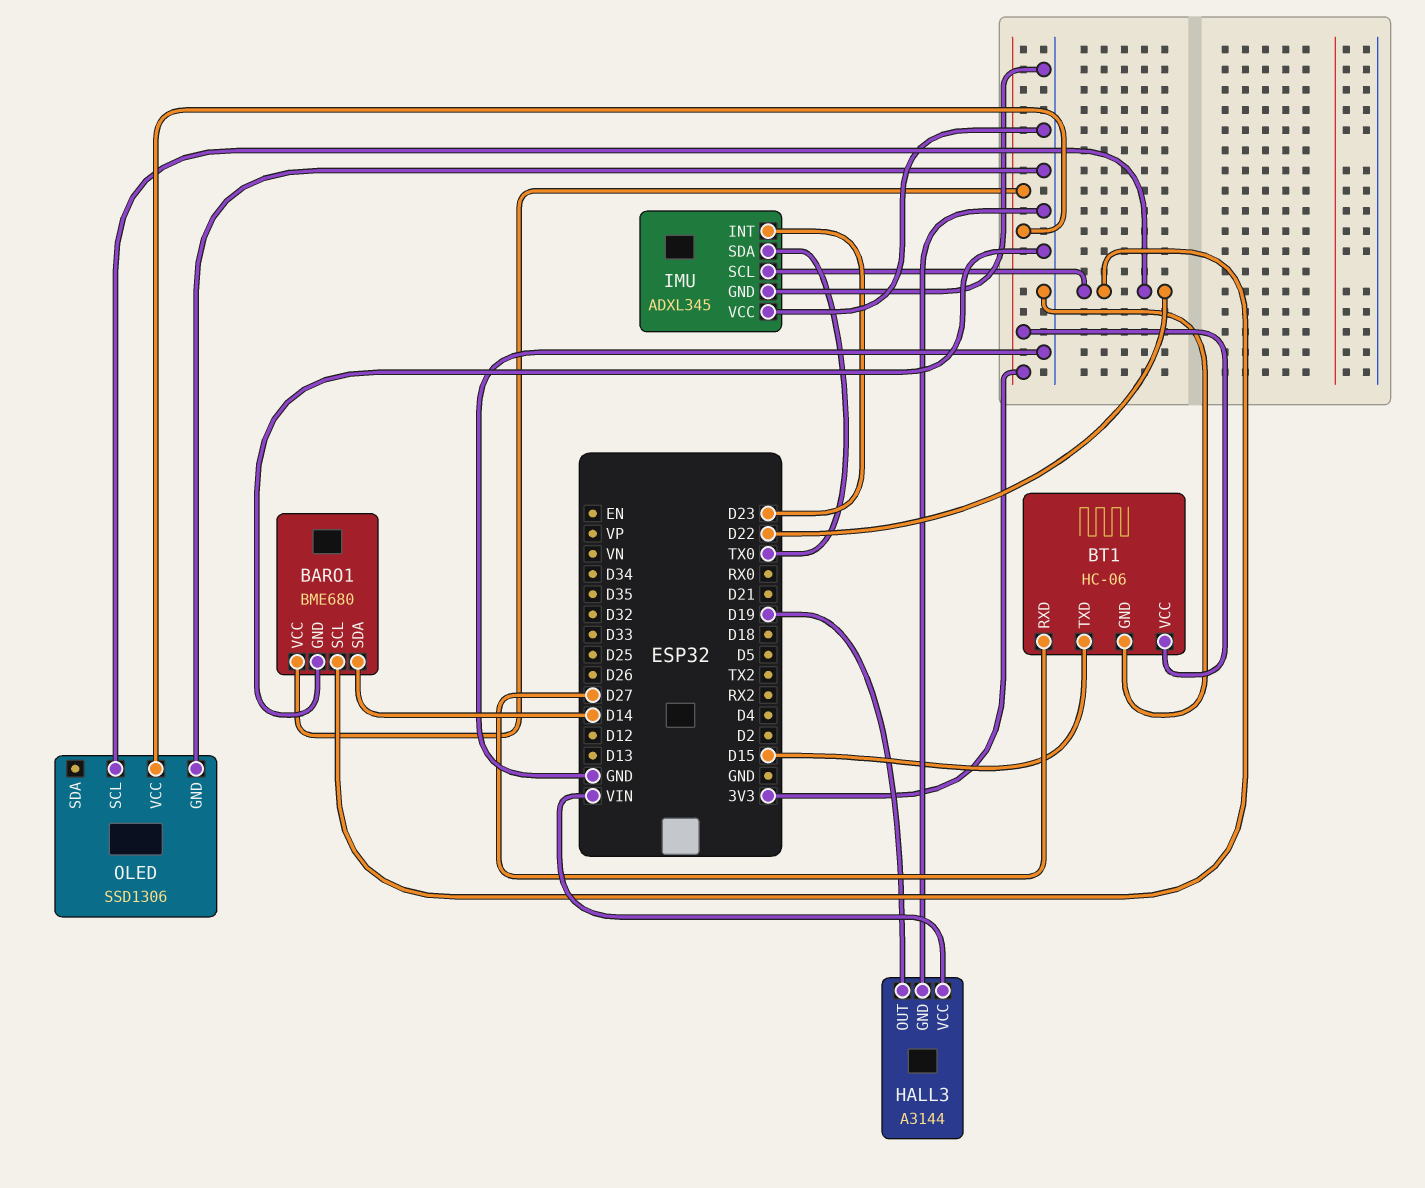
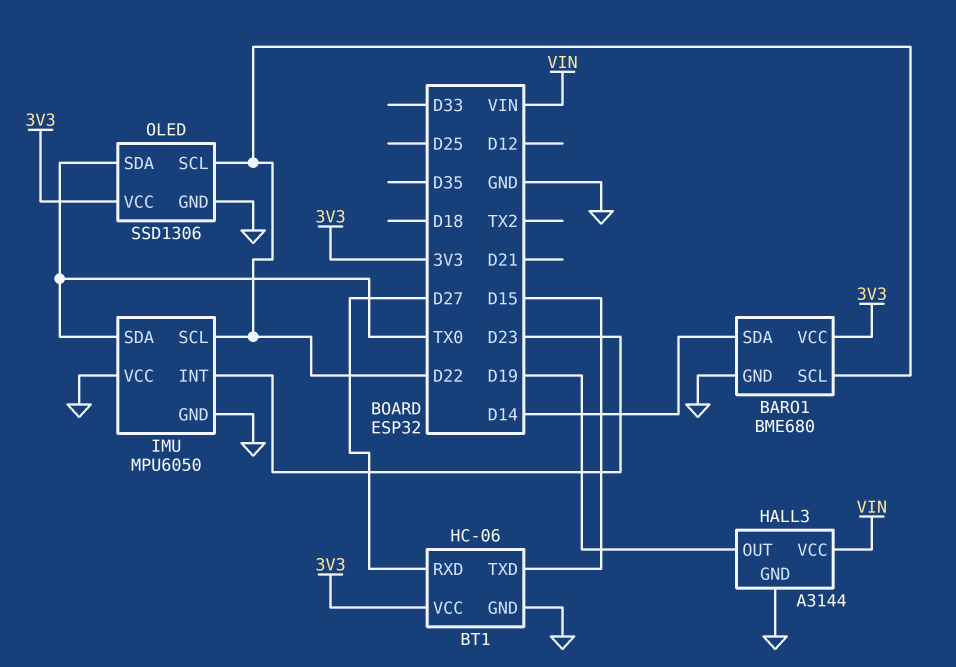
IMU: ADXL345 -> MPU6050
OLED pin SDA: none -> TX0

